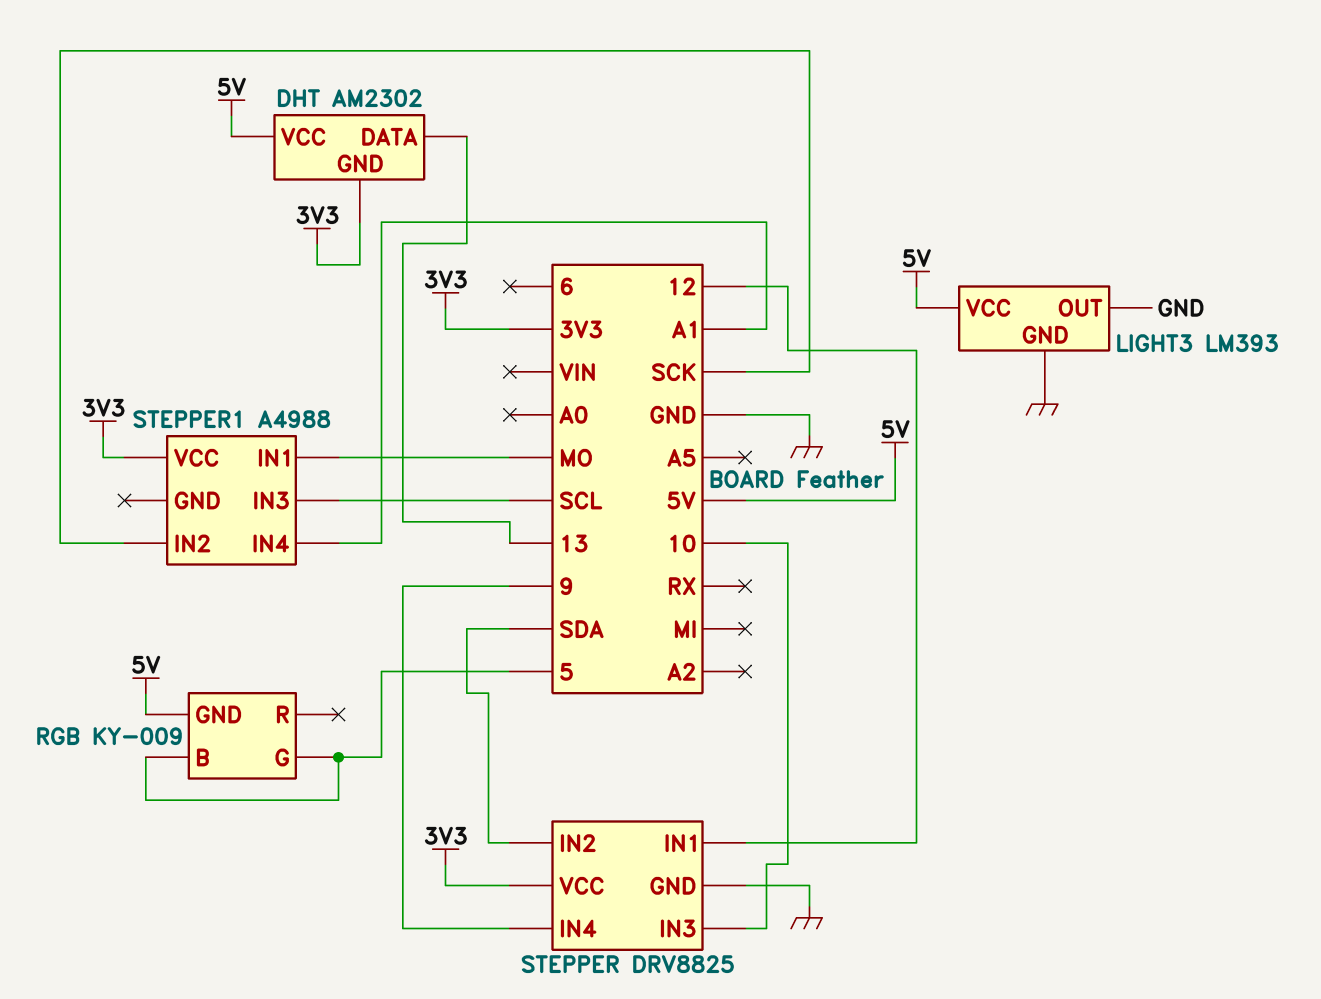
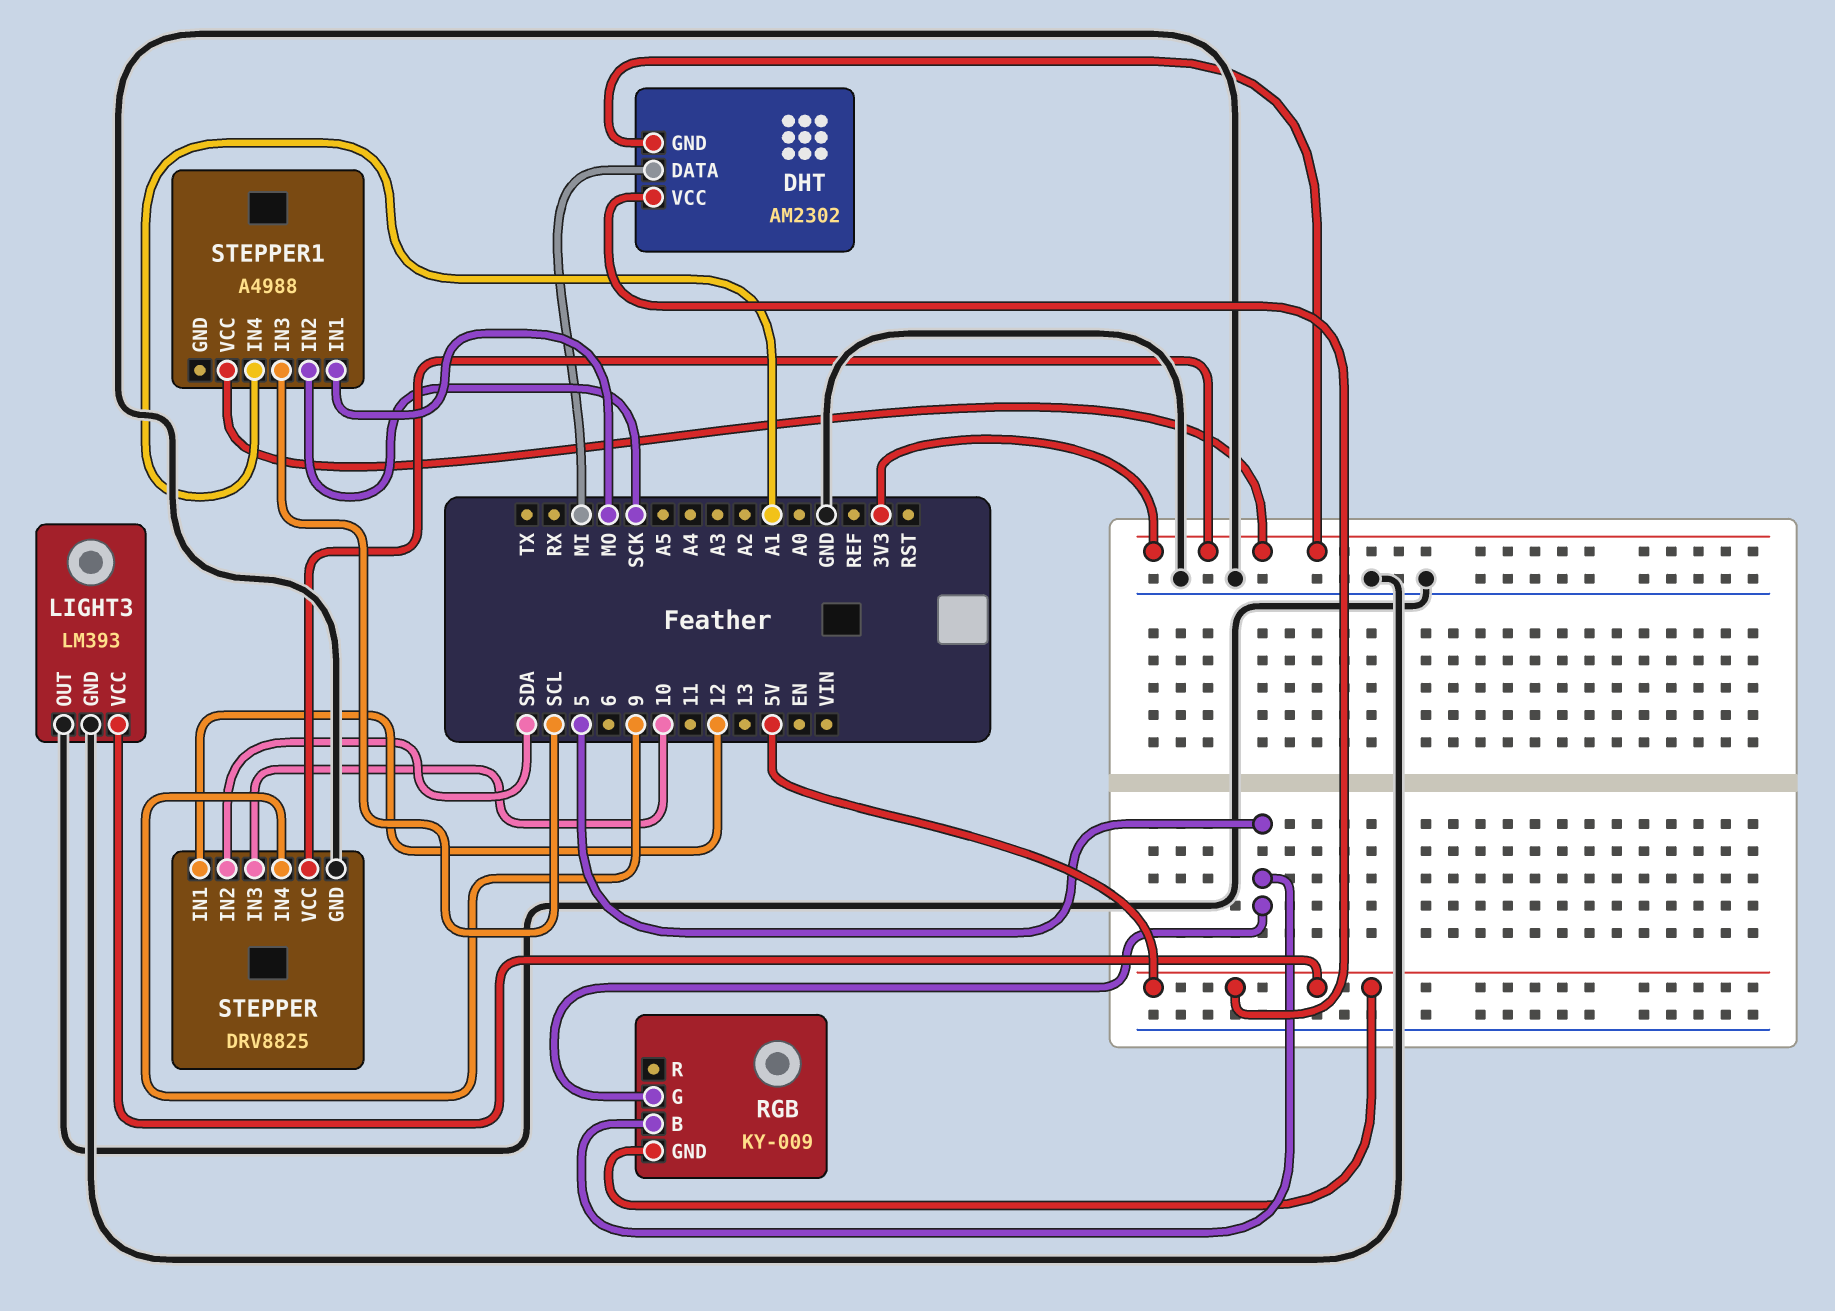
DHT pin DATA: 13 -> MI

